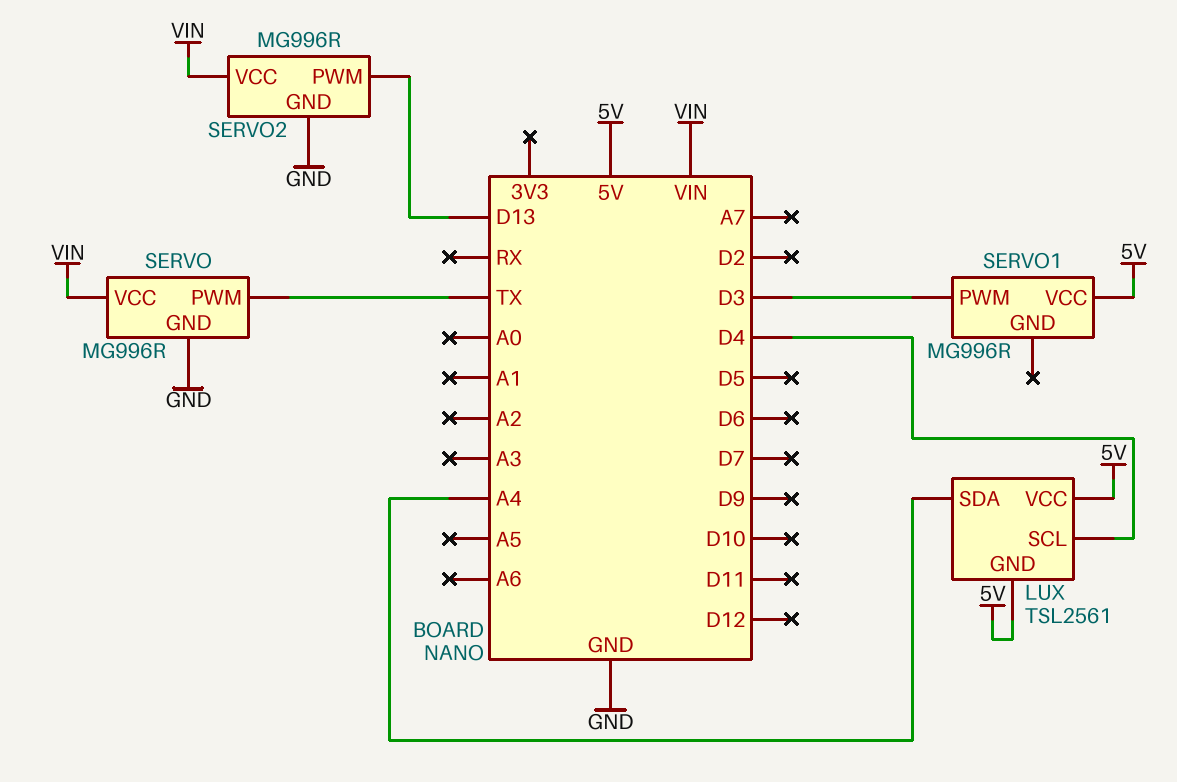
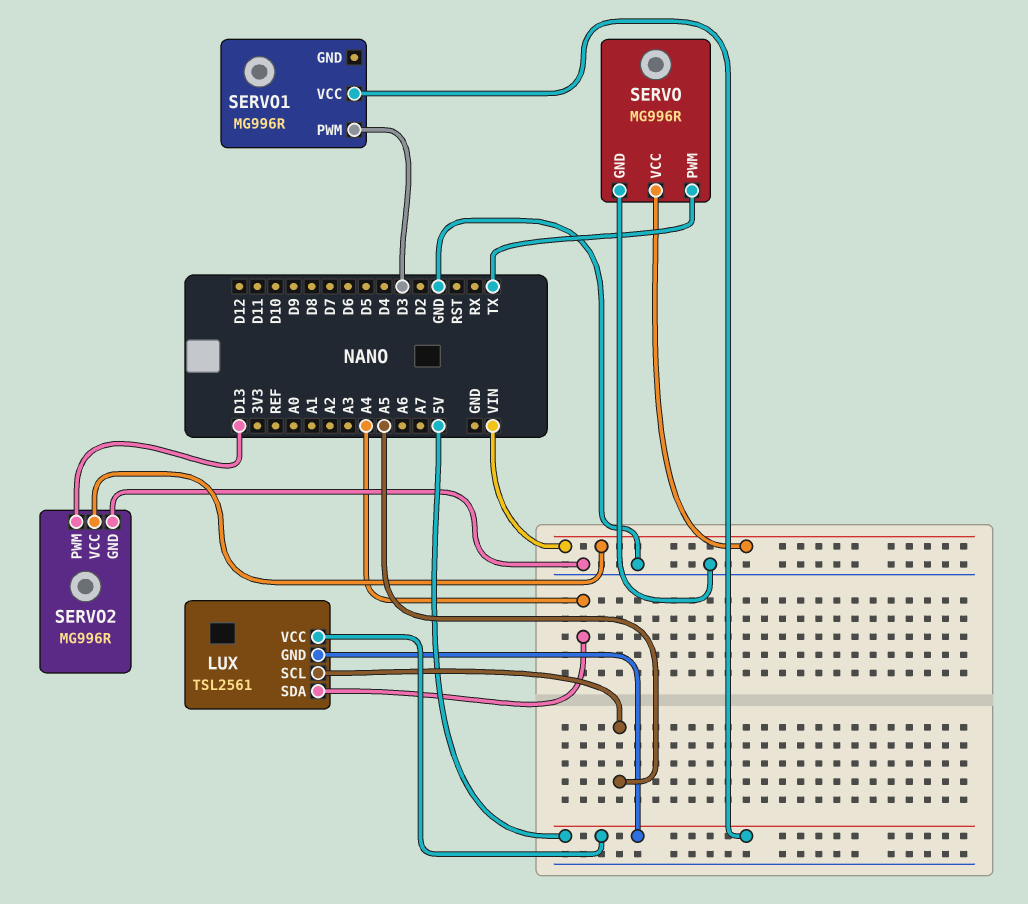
LUX pin SCL: D4 -> A5

